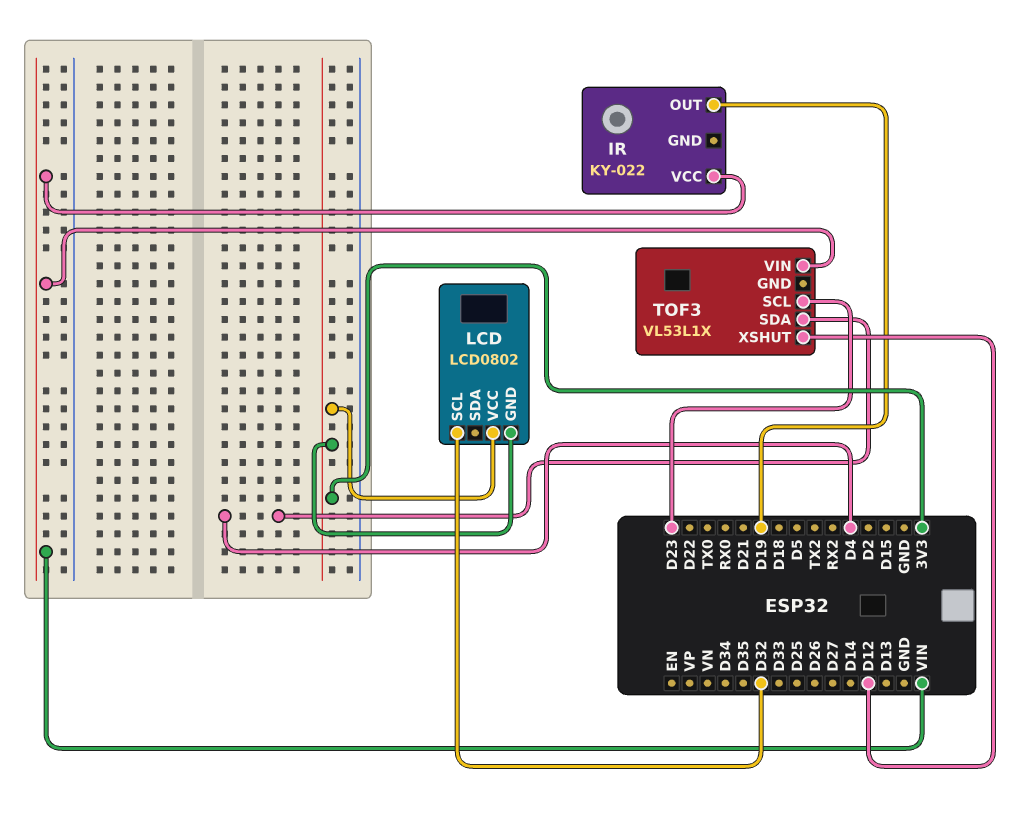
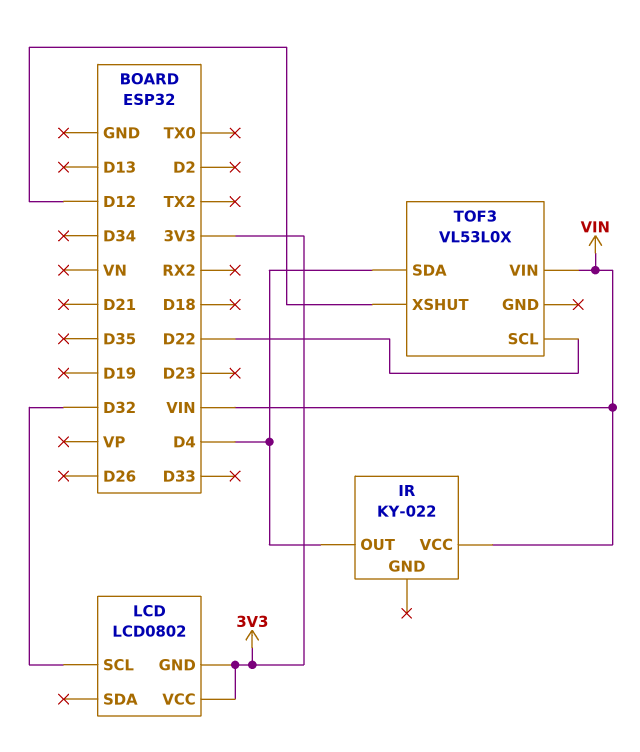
IR pin OUT: D19 -> D4
TOF3: VL53L1X -> VL53L0X
TOF3 pin SCL: D23 -> D22

